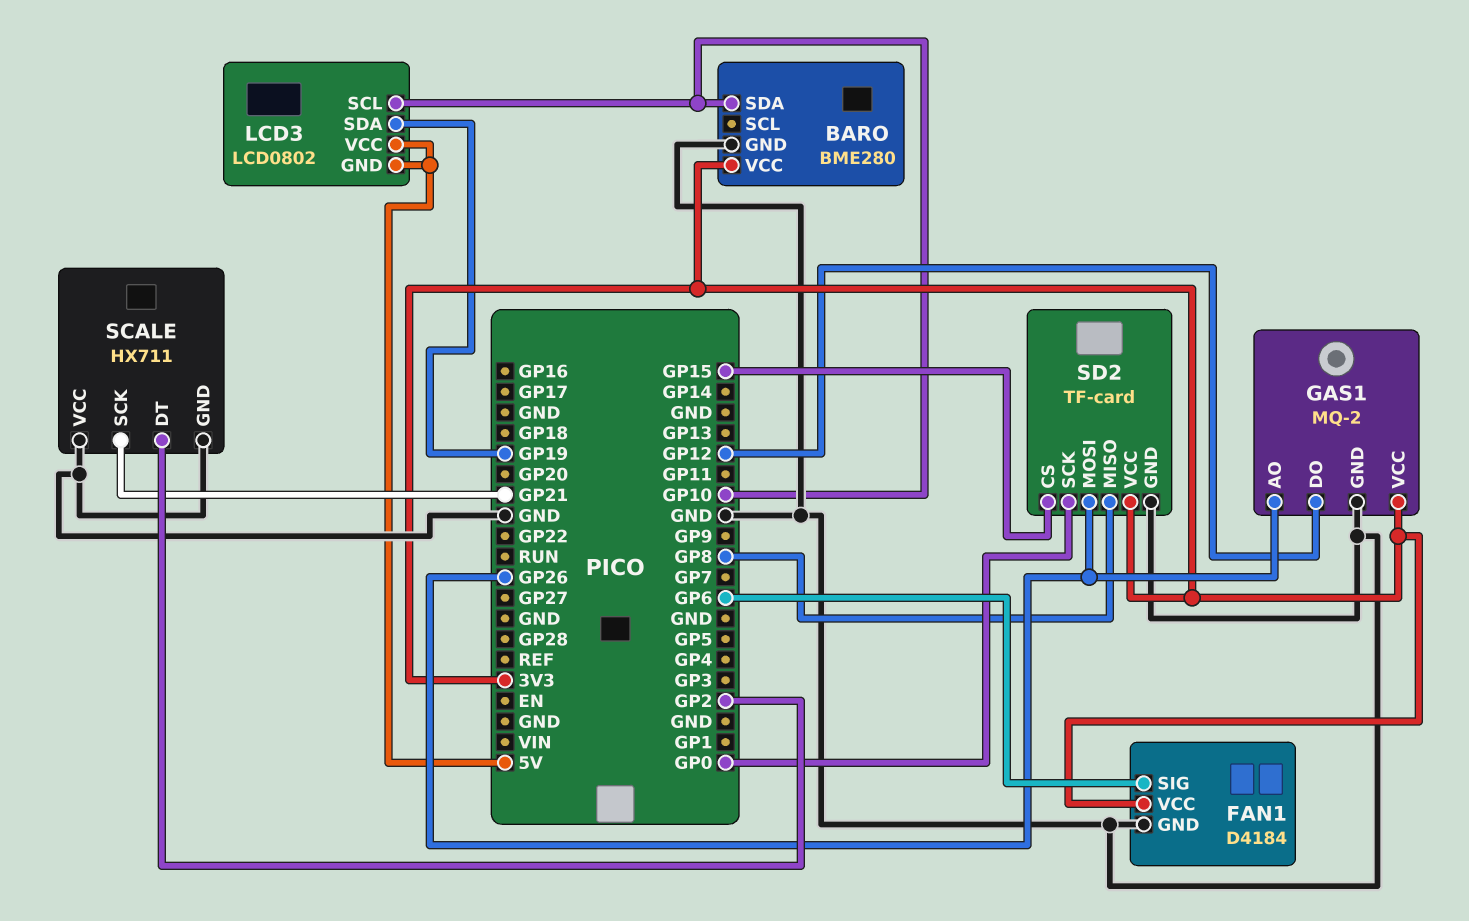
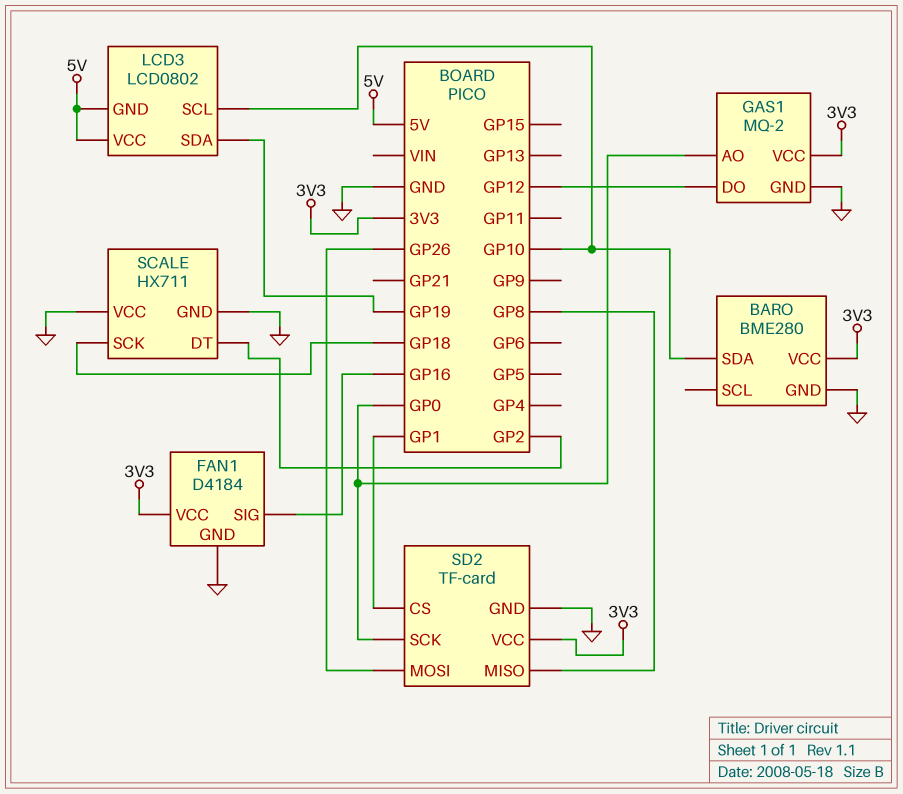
FAN1 pin SIG: GP6 -> GP16
GAS1 pin AO: GP26 -> GP0
SCALE pin SCK: GP21 -> GP18
SD2 pin CS: GP15 -> GP1

